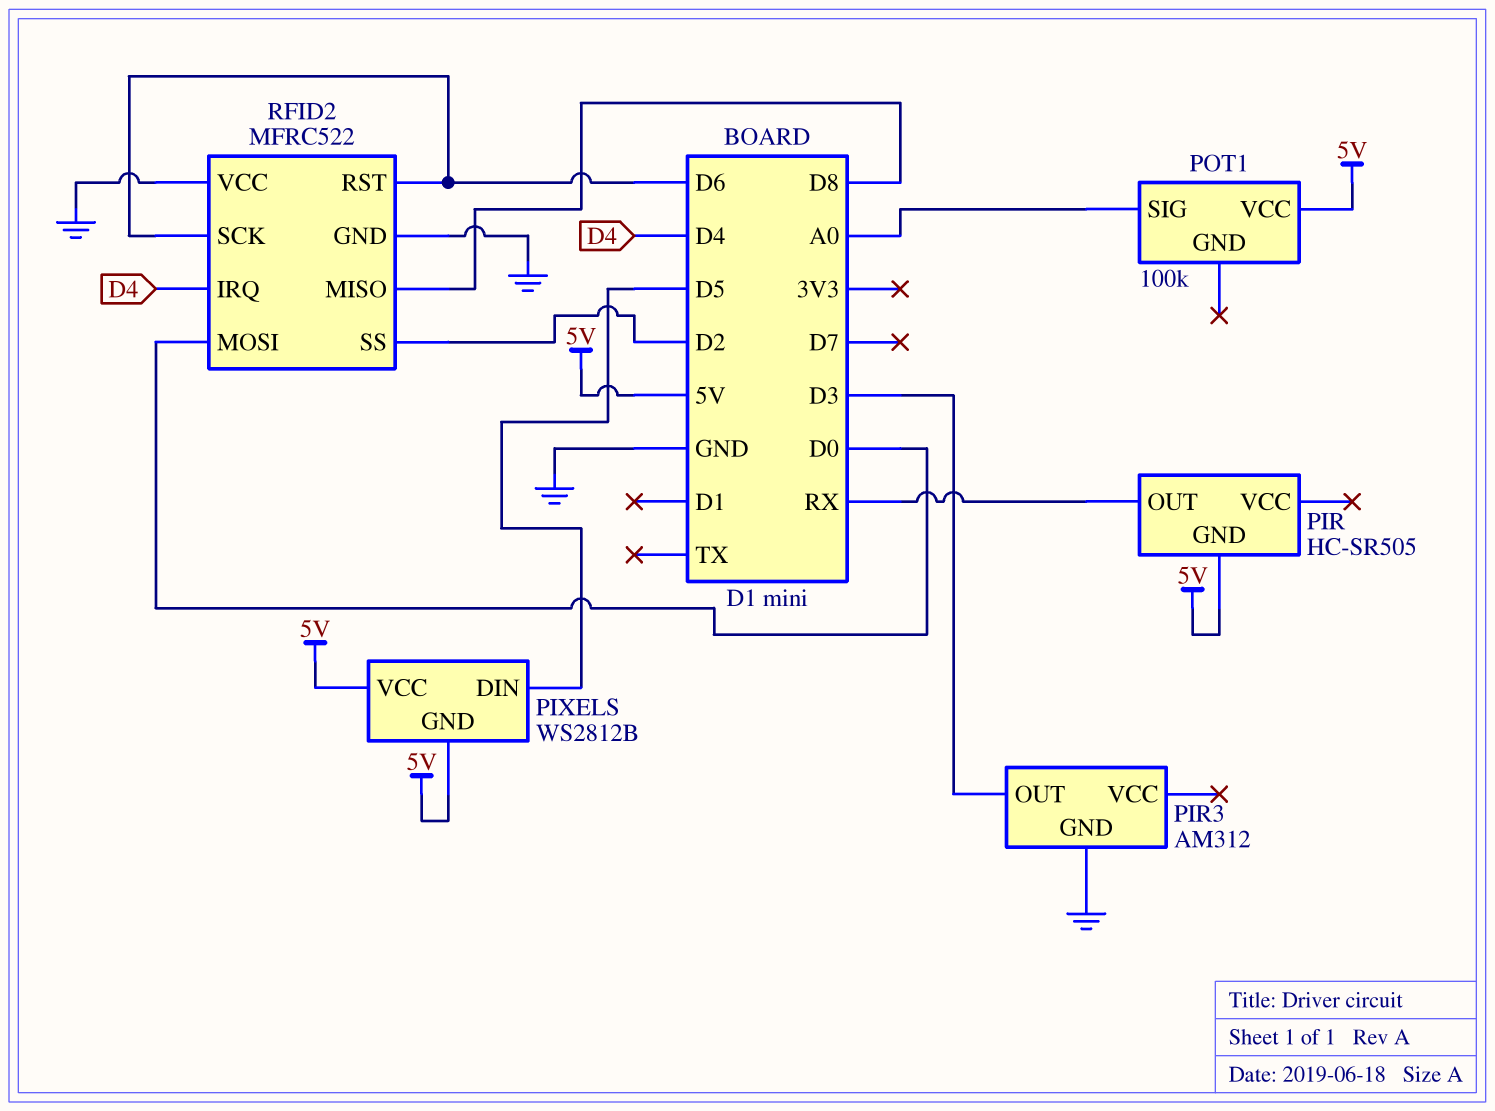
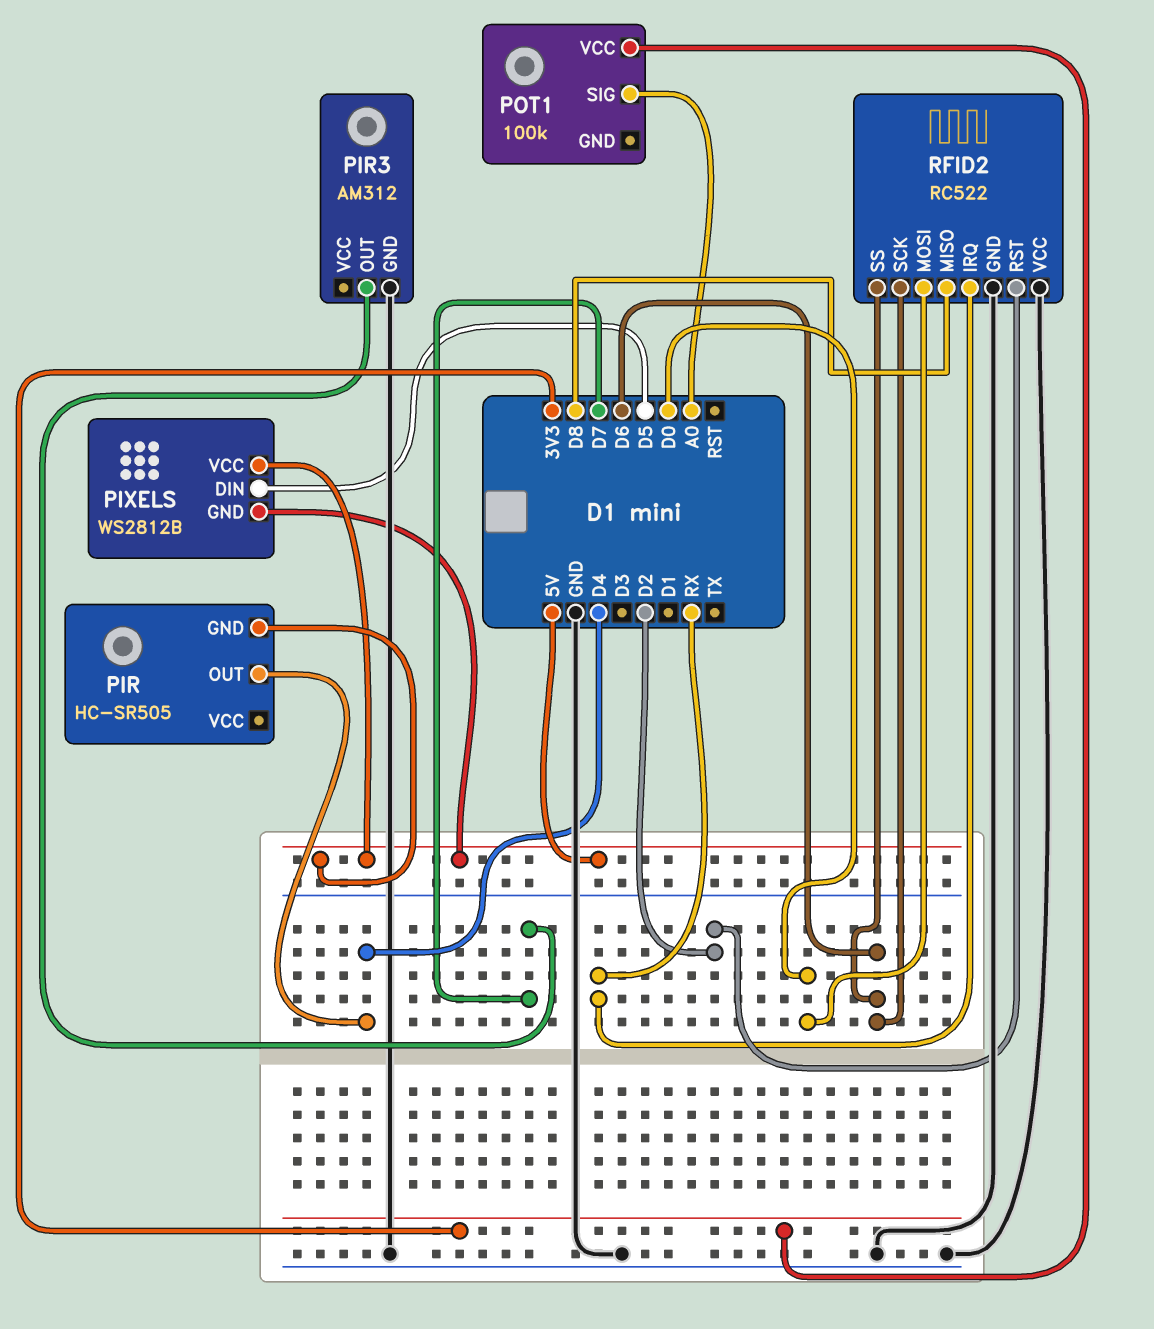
PIR pin OUT: RX -> D4
PIR3 pin OUT: D3 -> D7
POT1 pin VCC: 5V -> 3V3
RFID2: MFRC522 -> RC522
RFID2 pin IRQ: D4 -> RX
RFID2 pin RST: D6 -> D2
RFID2 pin SS: D2 -> D6

